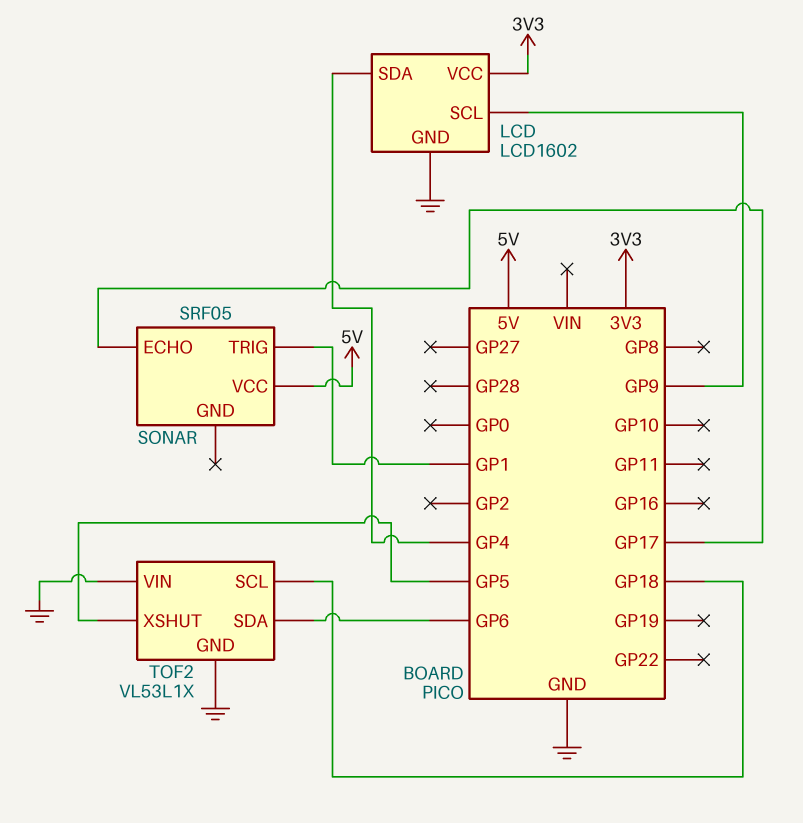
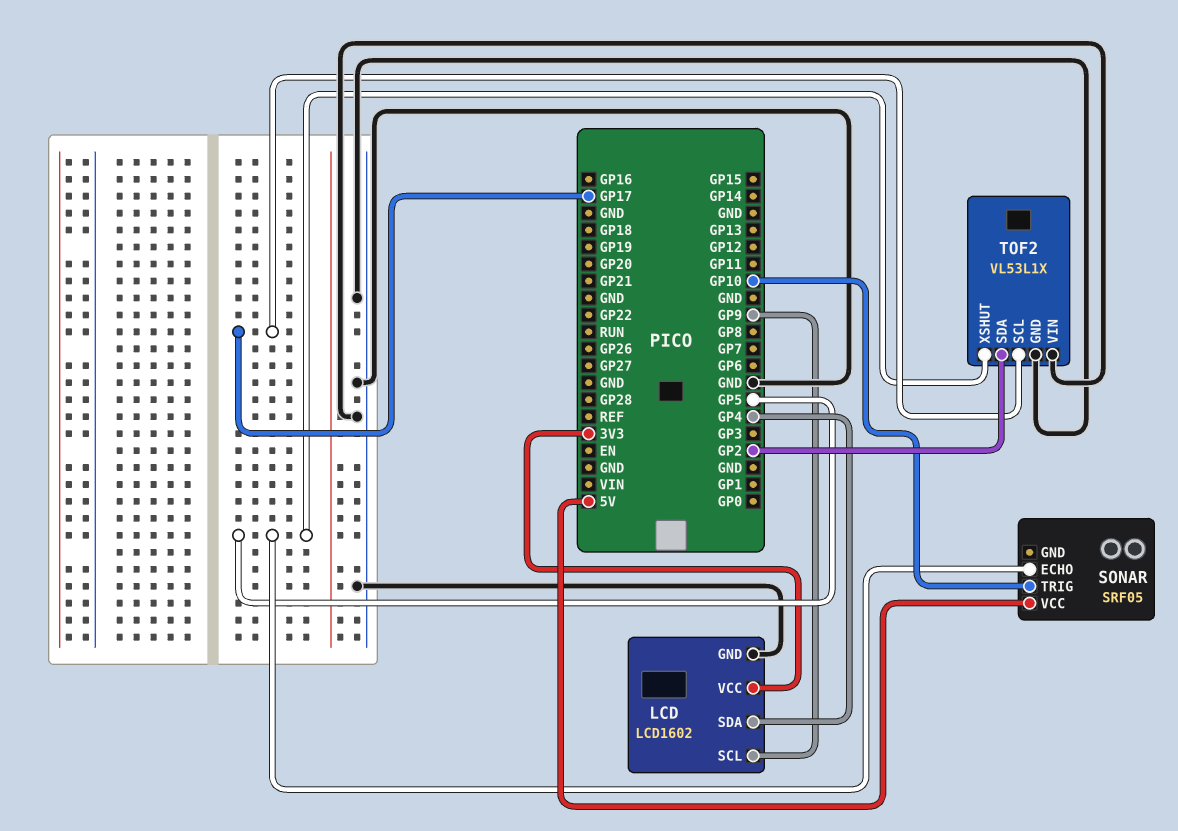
SONAR pin ECHO: GP17 -> GP5
SONAR pin TRIG: GP1 -> GP10
TOF2 pin SCL: GP18 -> GP17
TOF2 pin SDA: GP6 -> GP2

